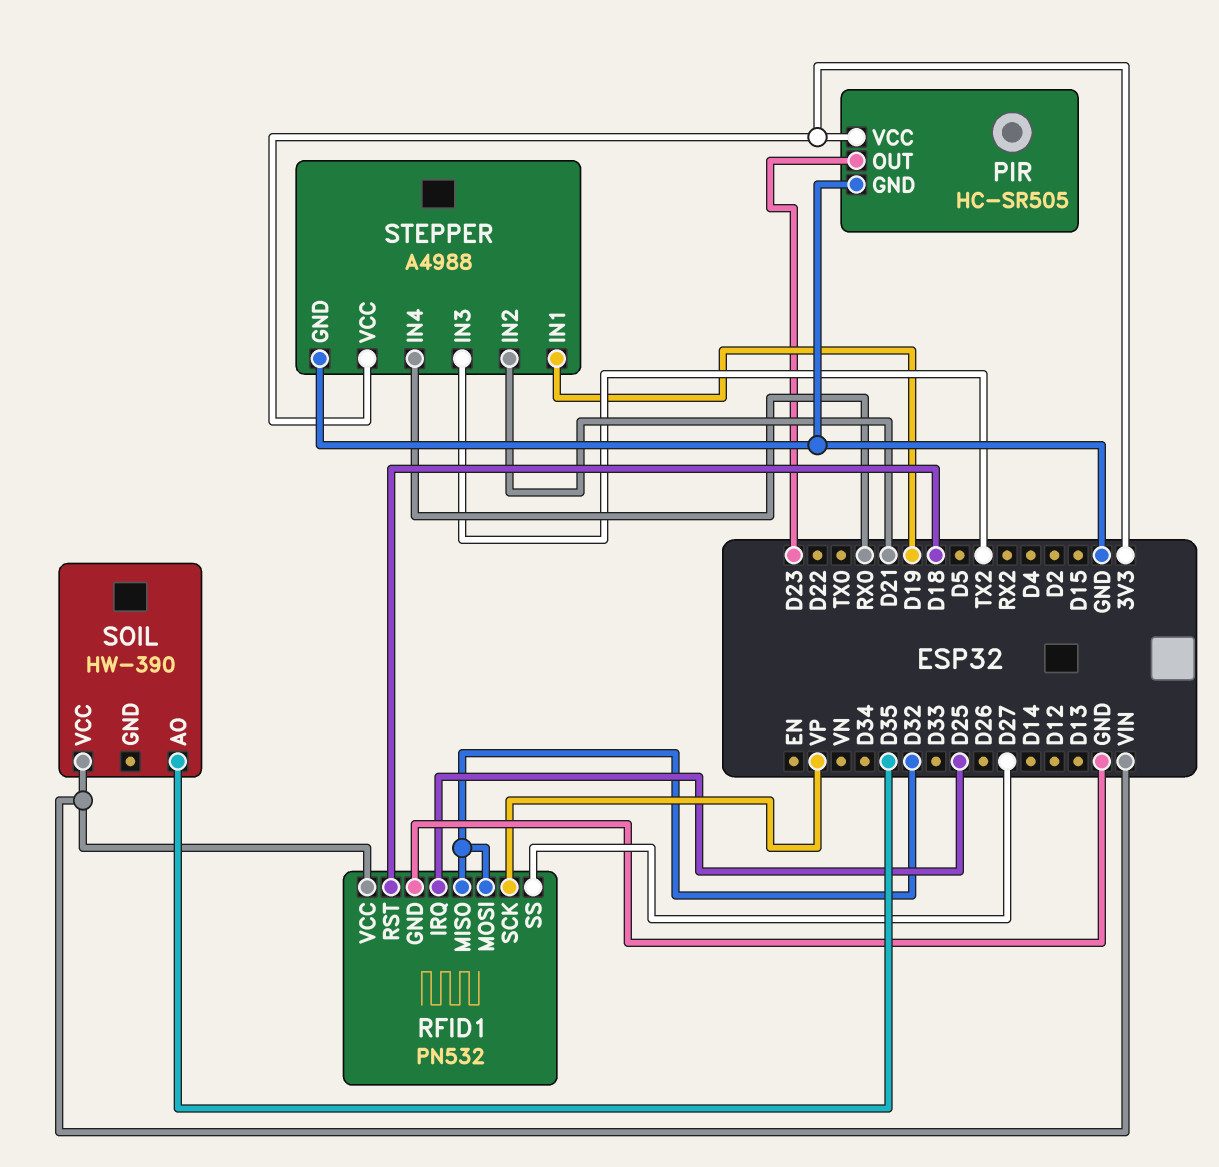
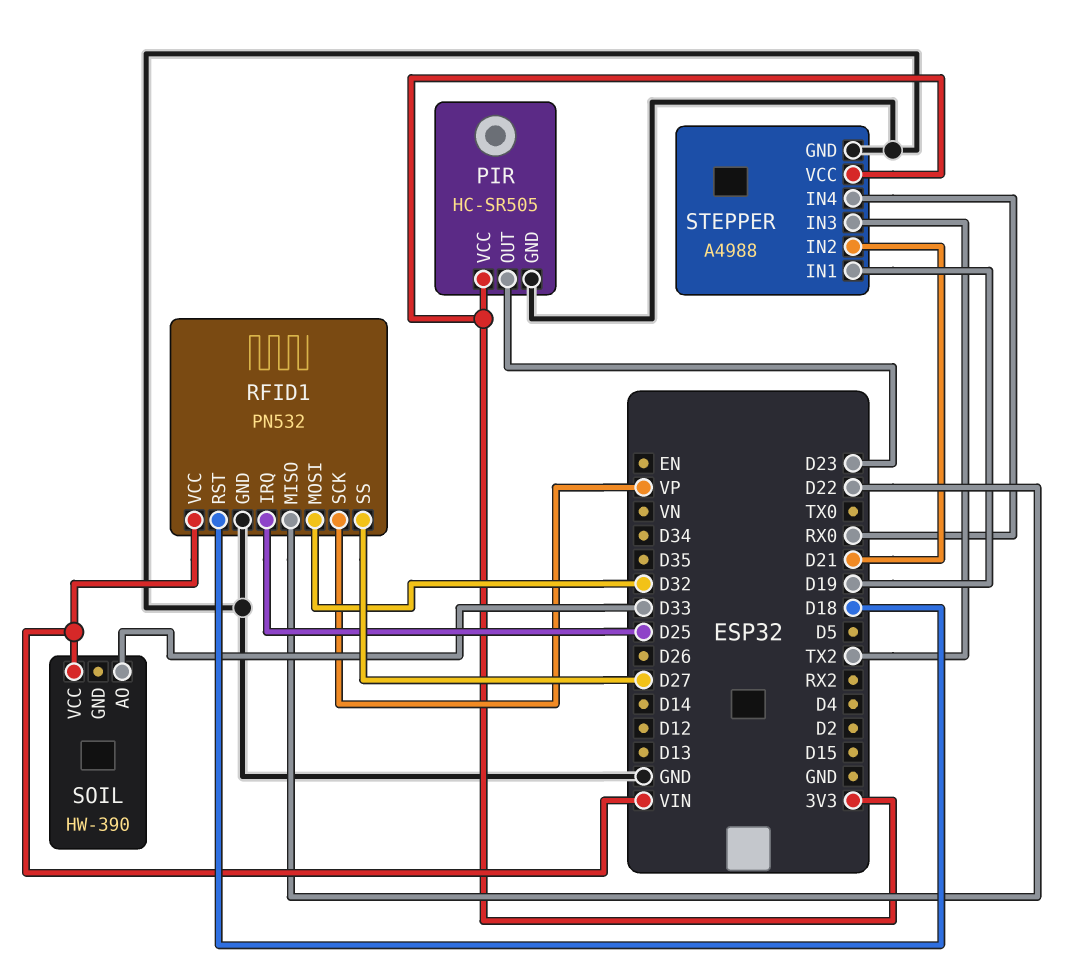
RFID1 pin MISO: D32 -> D22
SOIL pin AO: D35 -> D33

